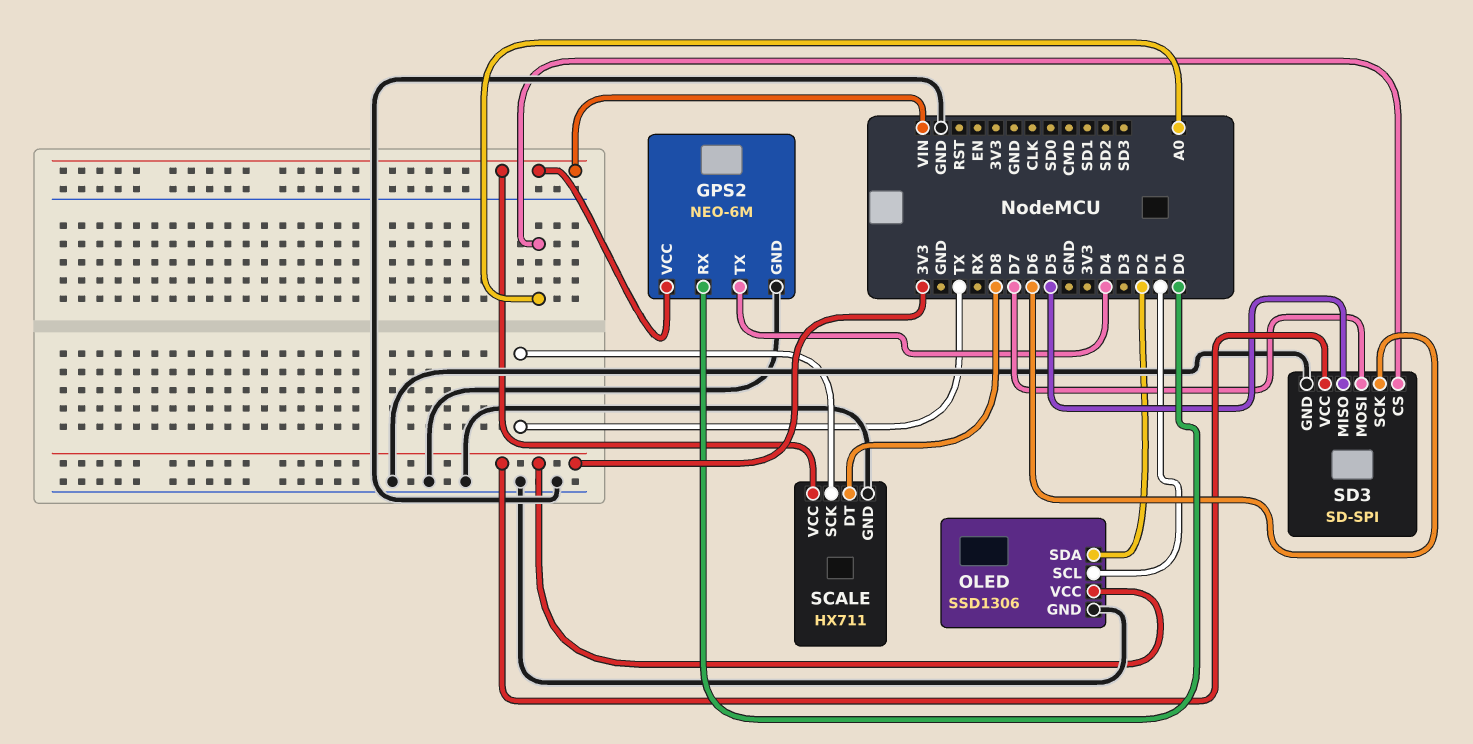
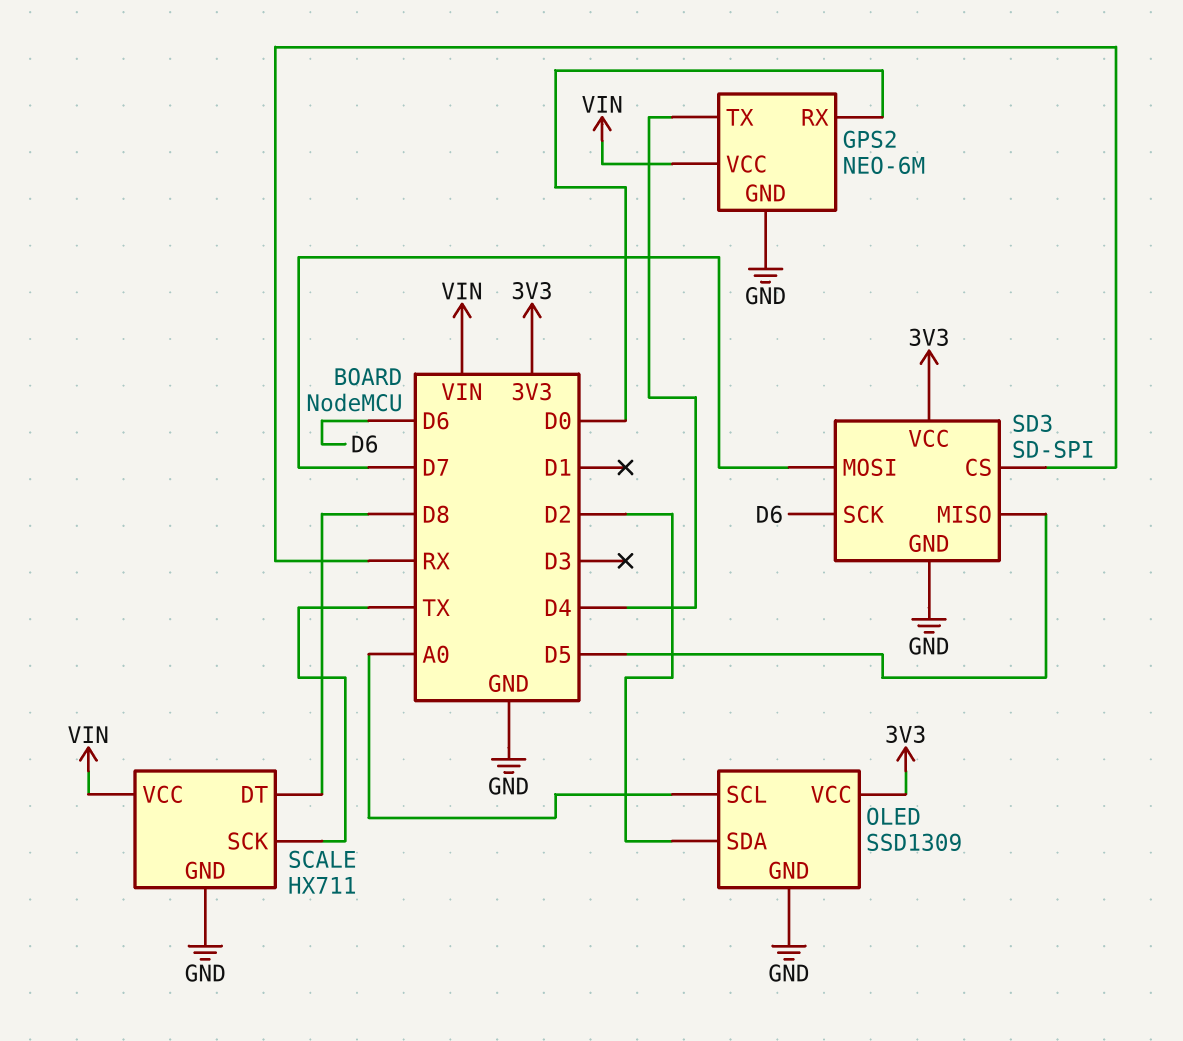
OLED: SSD1306 -> SSD1309
OLED pin SCL: D1 -> A0
SD3 pin CS: A0 -> RX

